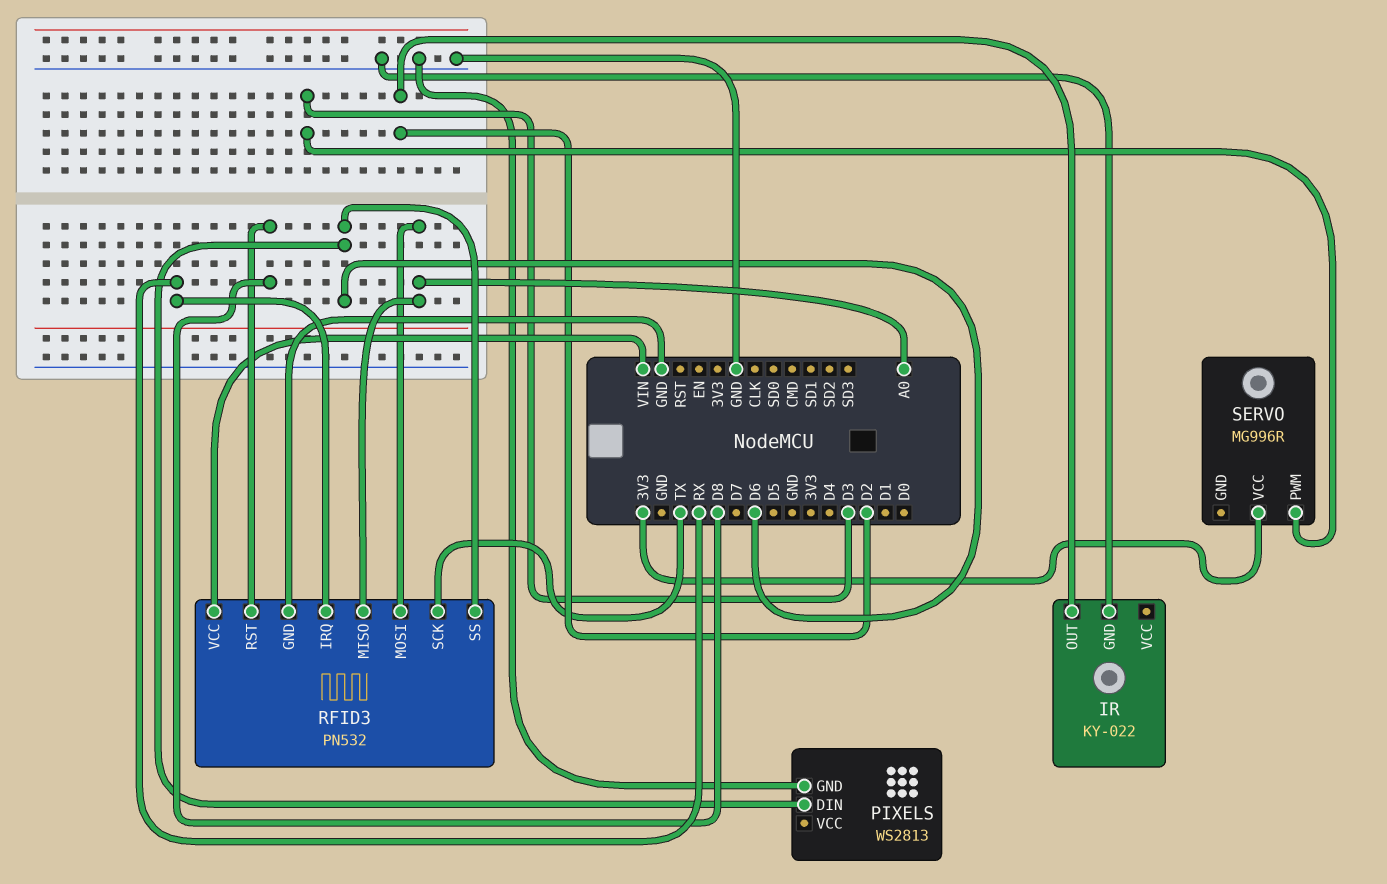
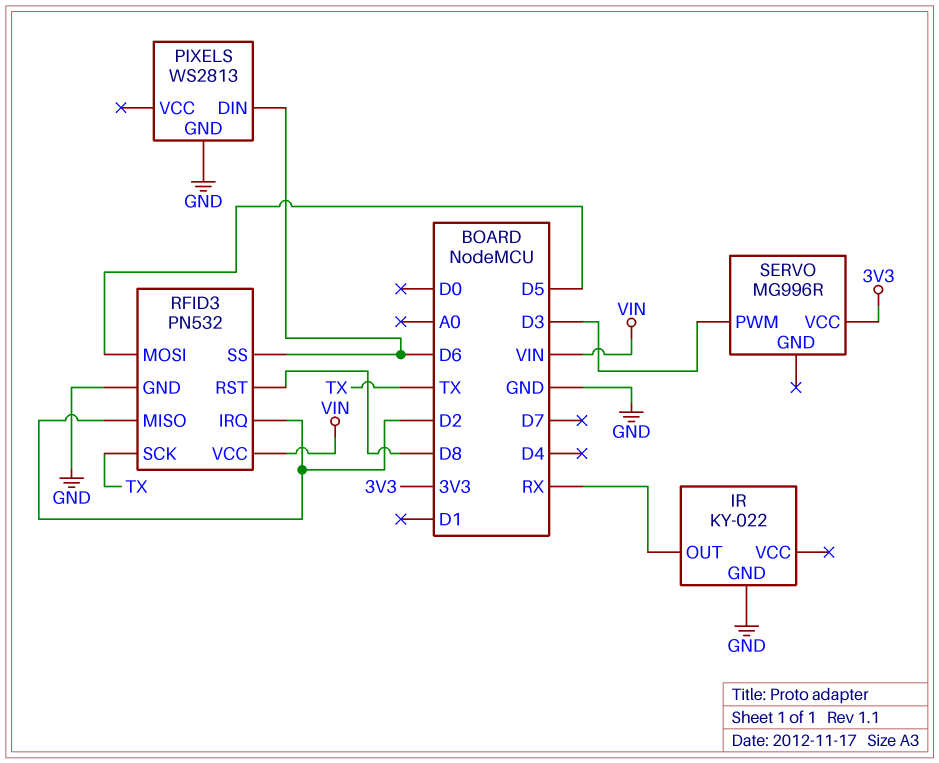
IR pin OUT: D2 -> RX
RFID3 pin IRQ: RX -> D2
RFID3 pin MISO: A0 -> D2
RFID3 pin MOSI: A0 -> D5

